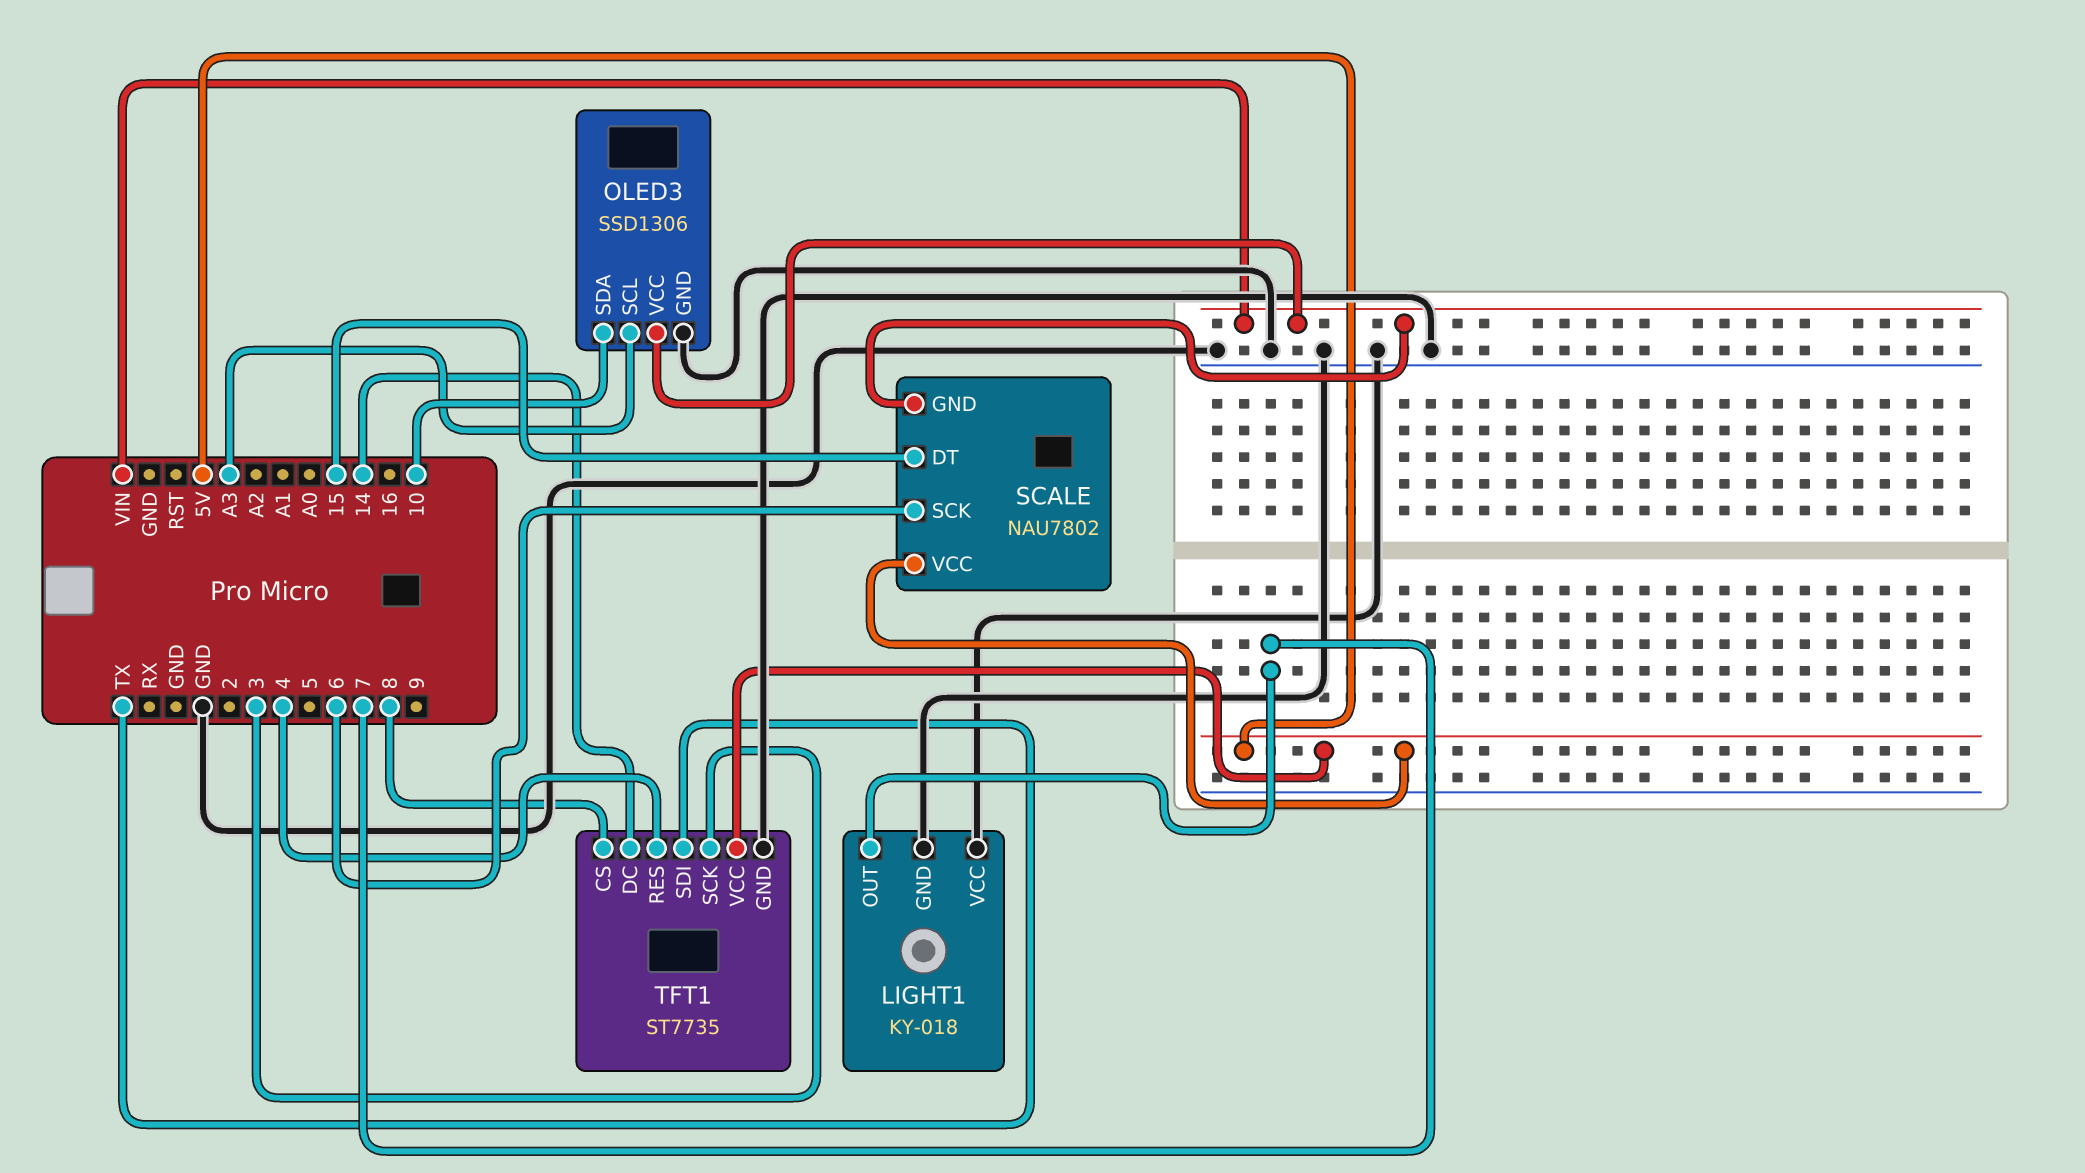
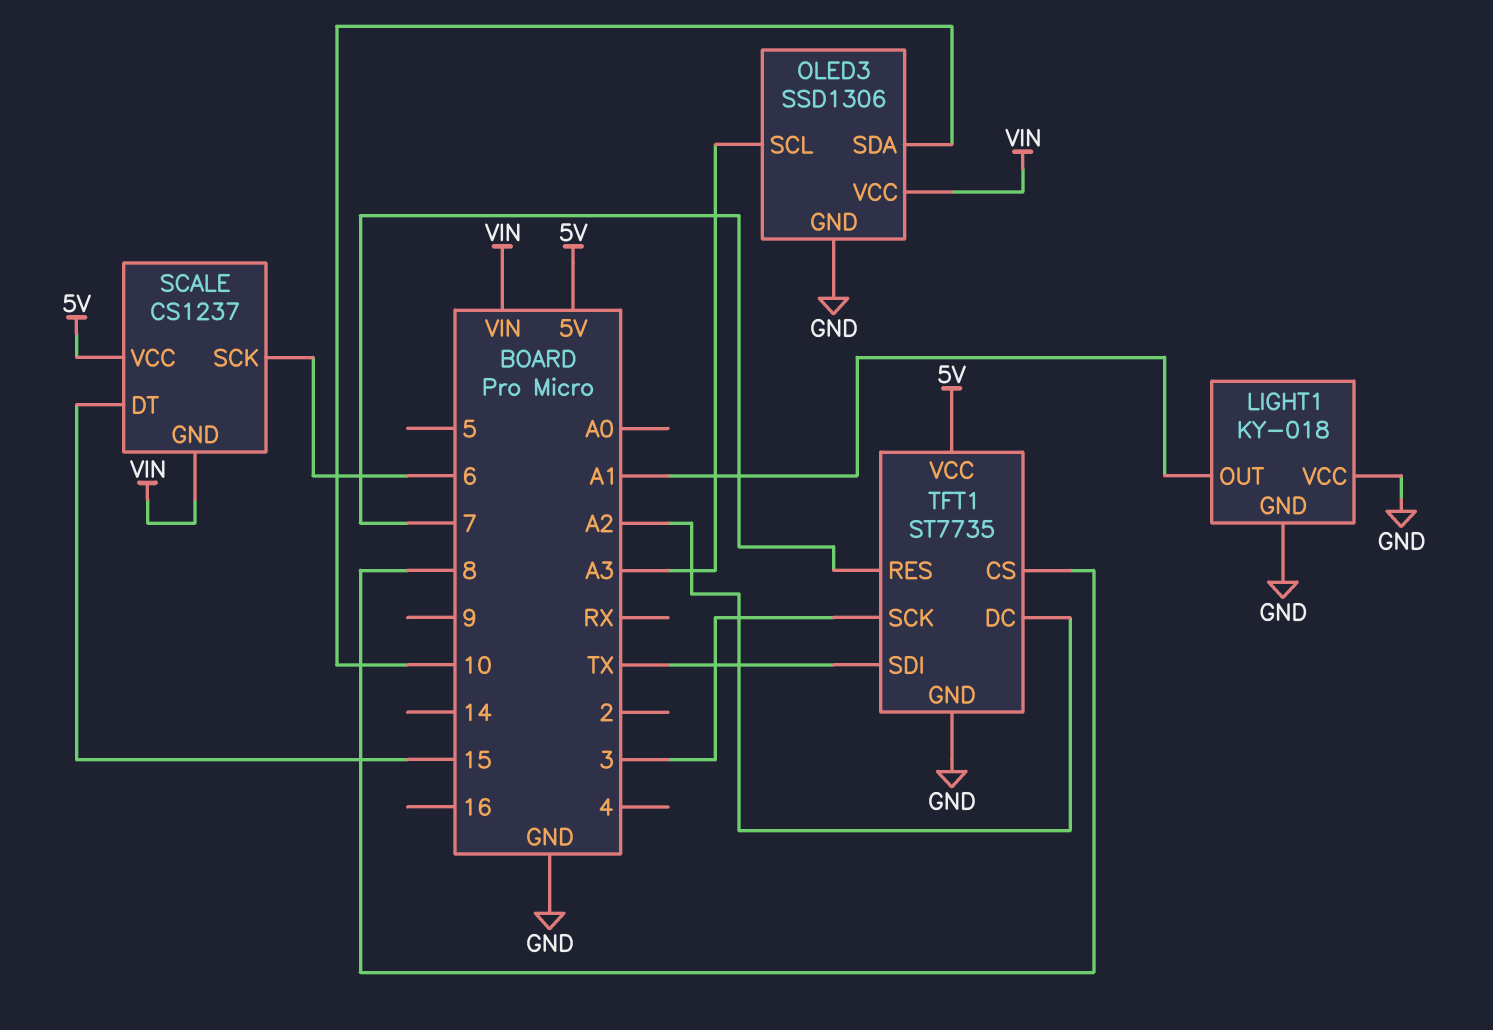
LIGHT1 pin OUT: 7 -> A1
SCALE: NAU7802 -> CS1237
TFT1 pin DC: 14 -> A2
TFT1 pin RES: 4 -> 7

